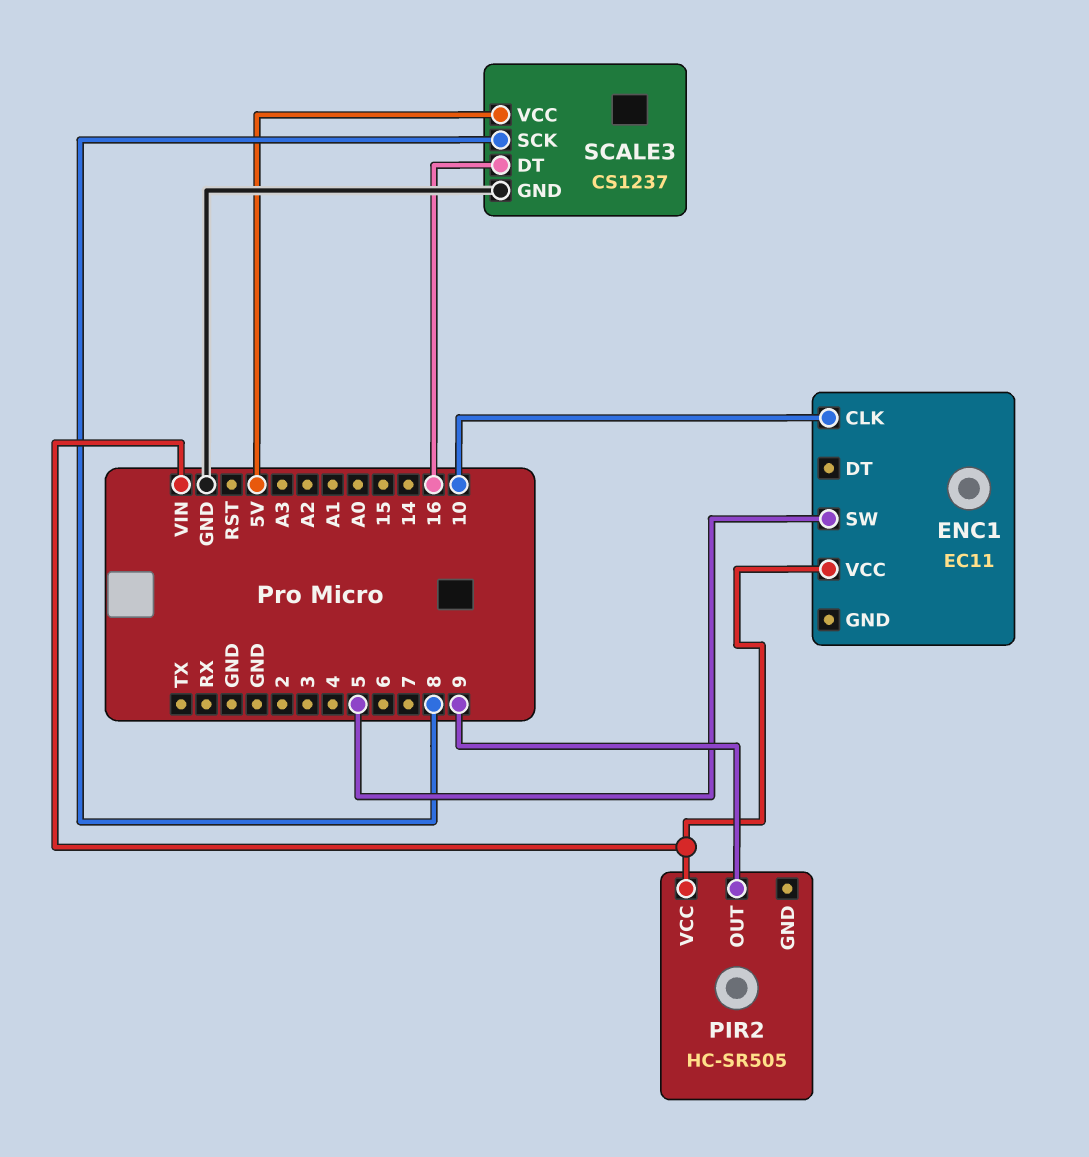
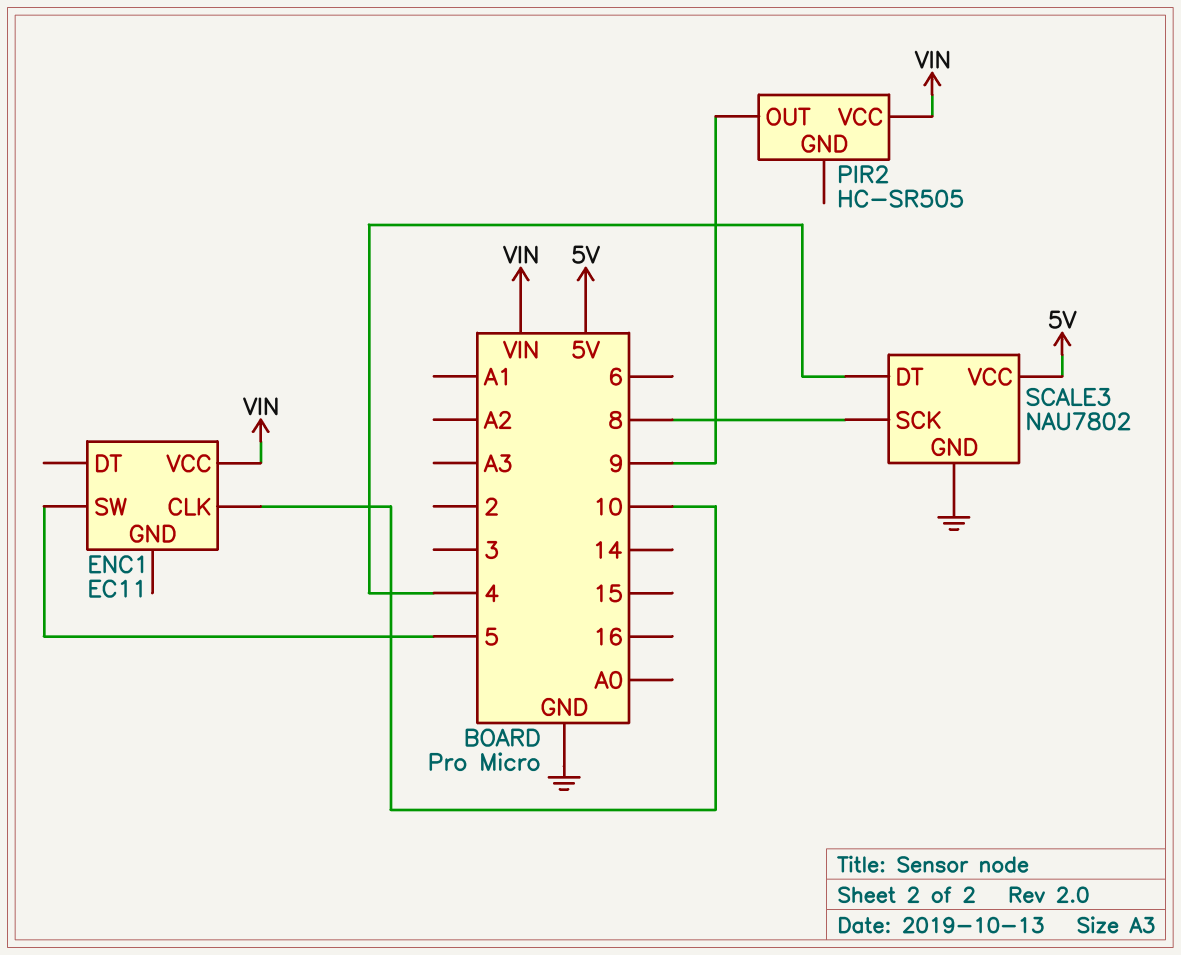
SCALE3: CS1237 -> NAU7802
SCALE3 pin DT: 16 -> 4

